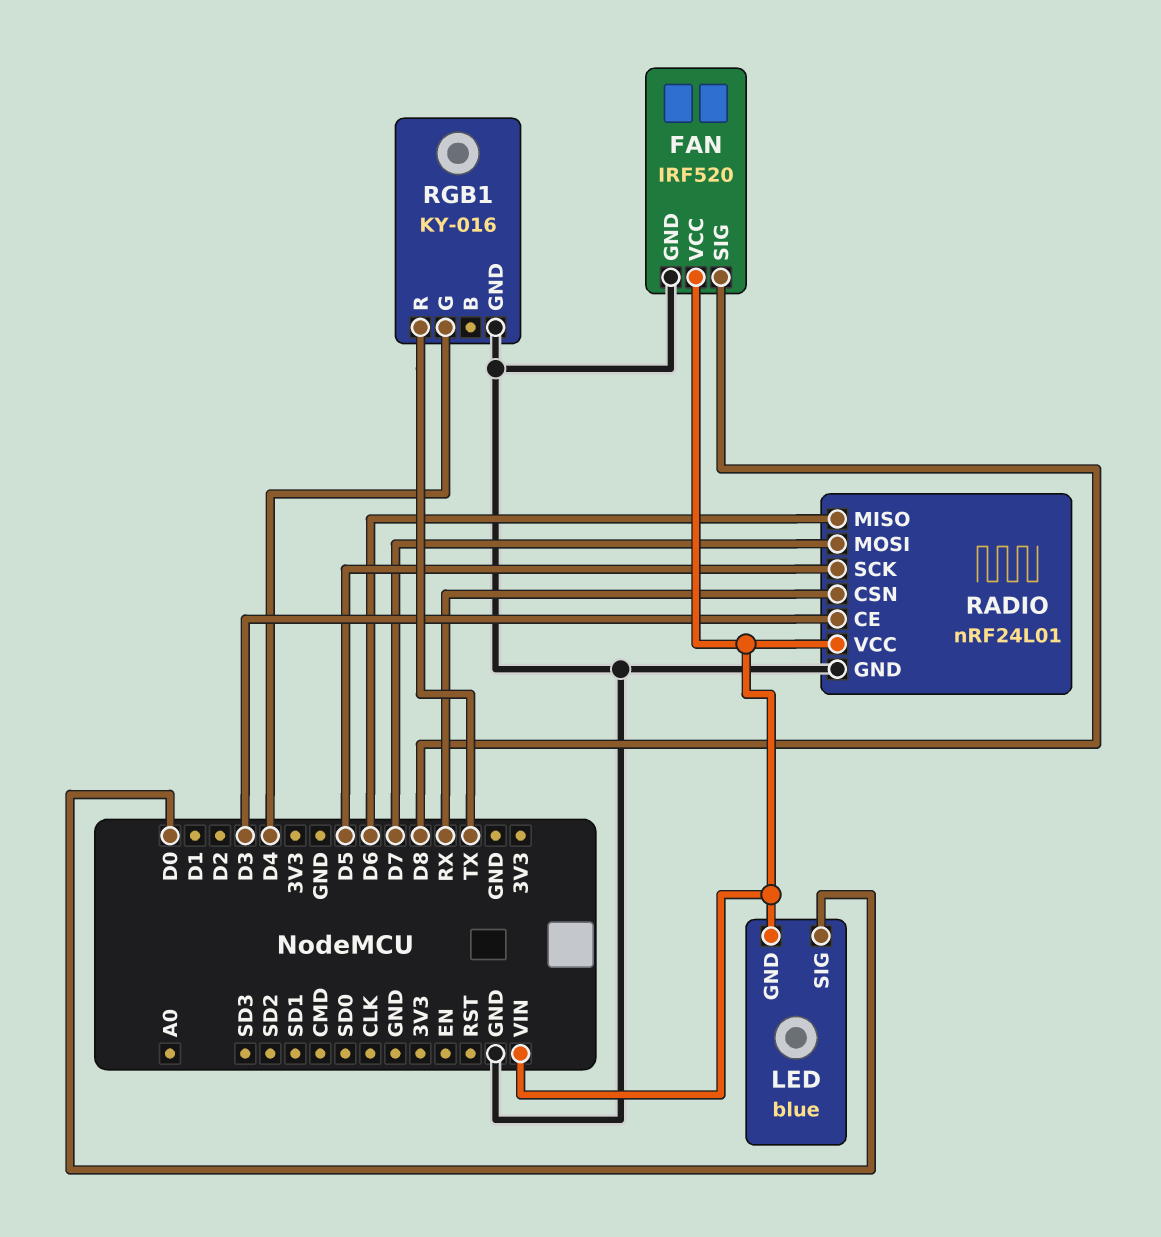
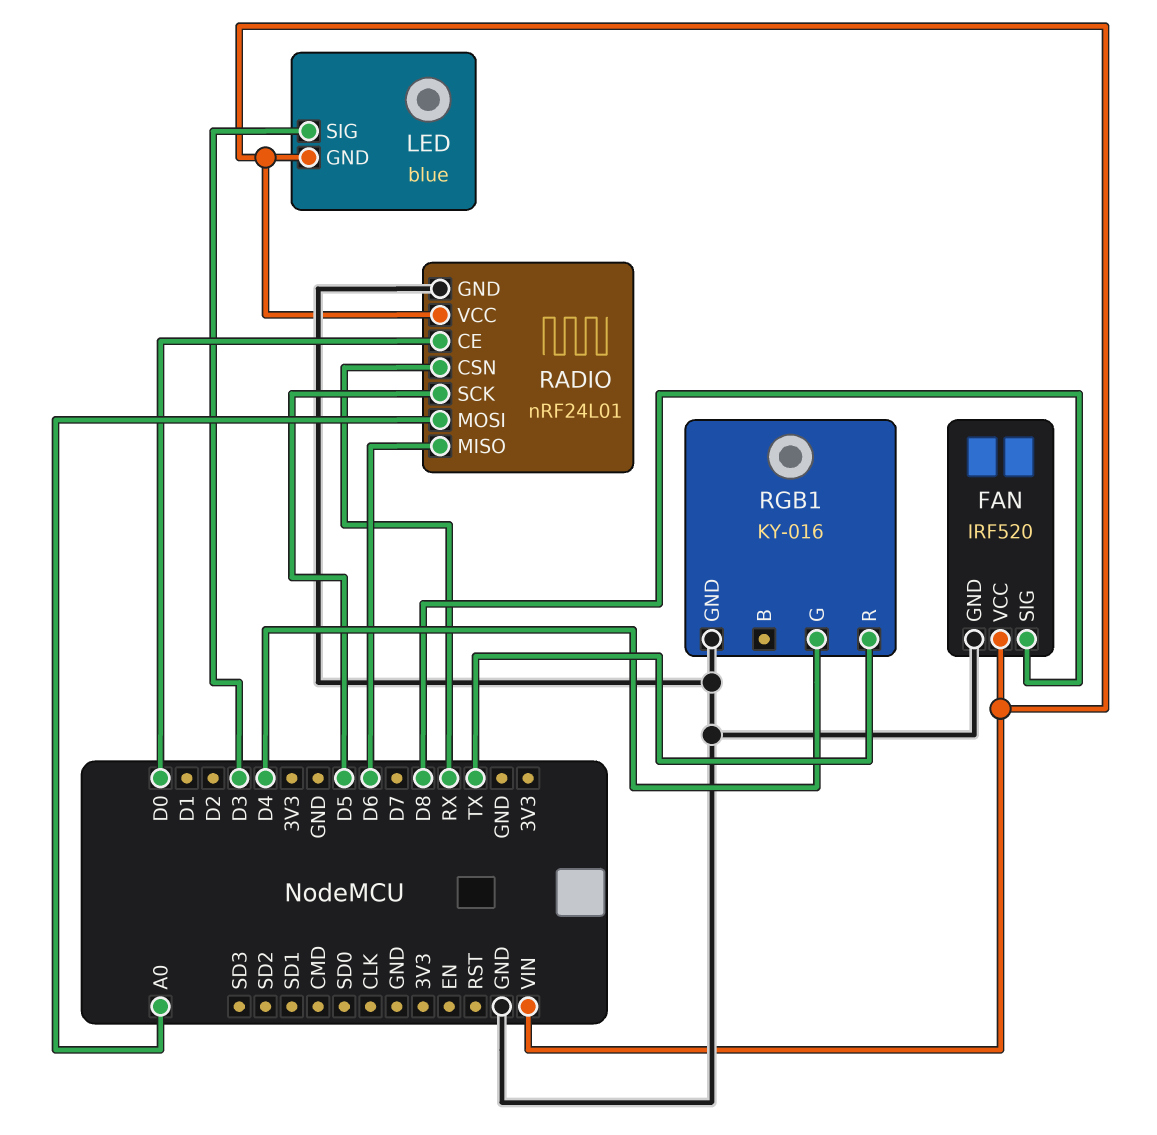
LED pin SIG: D0 -> D3
RADIO pin CE: D3 -> D0
RADIO pin MOSI: D7 -> A0

